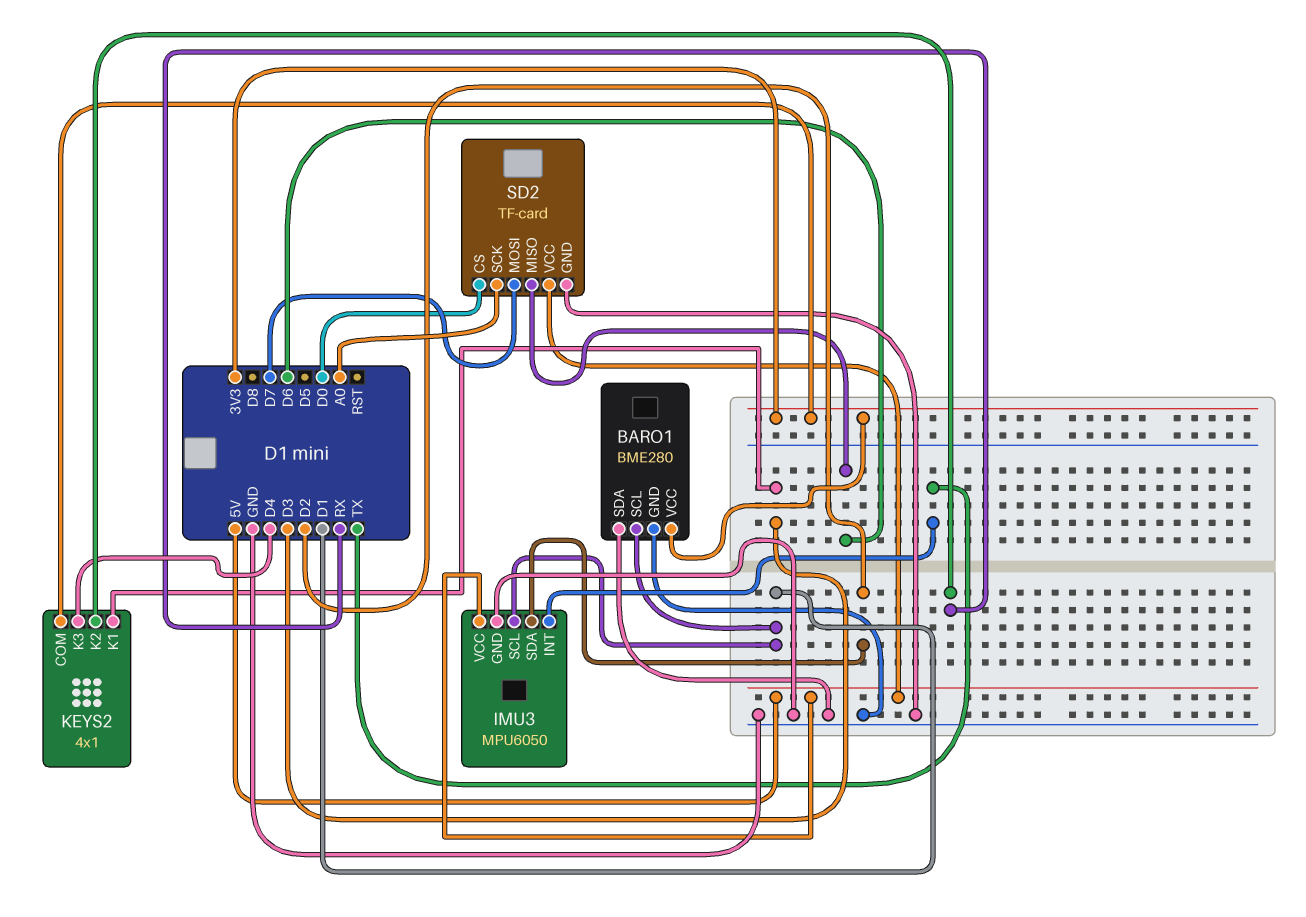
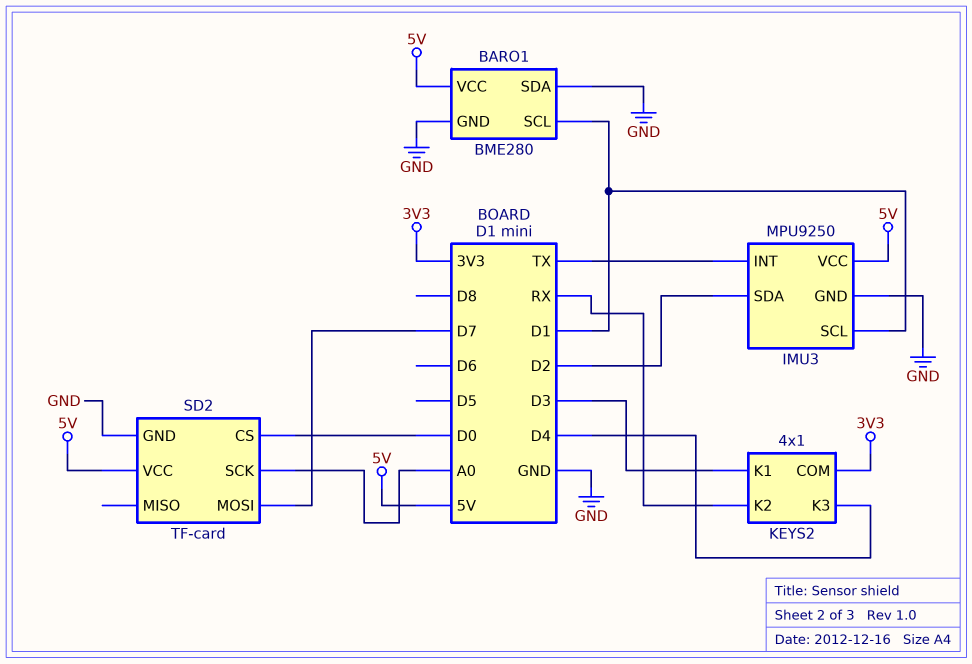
BARO1 pin VCC: 3V3 -> 5V
IMU3: MPU6050 -> MPU9250
SD2 pin MISO: D6 -> none

